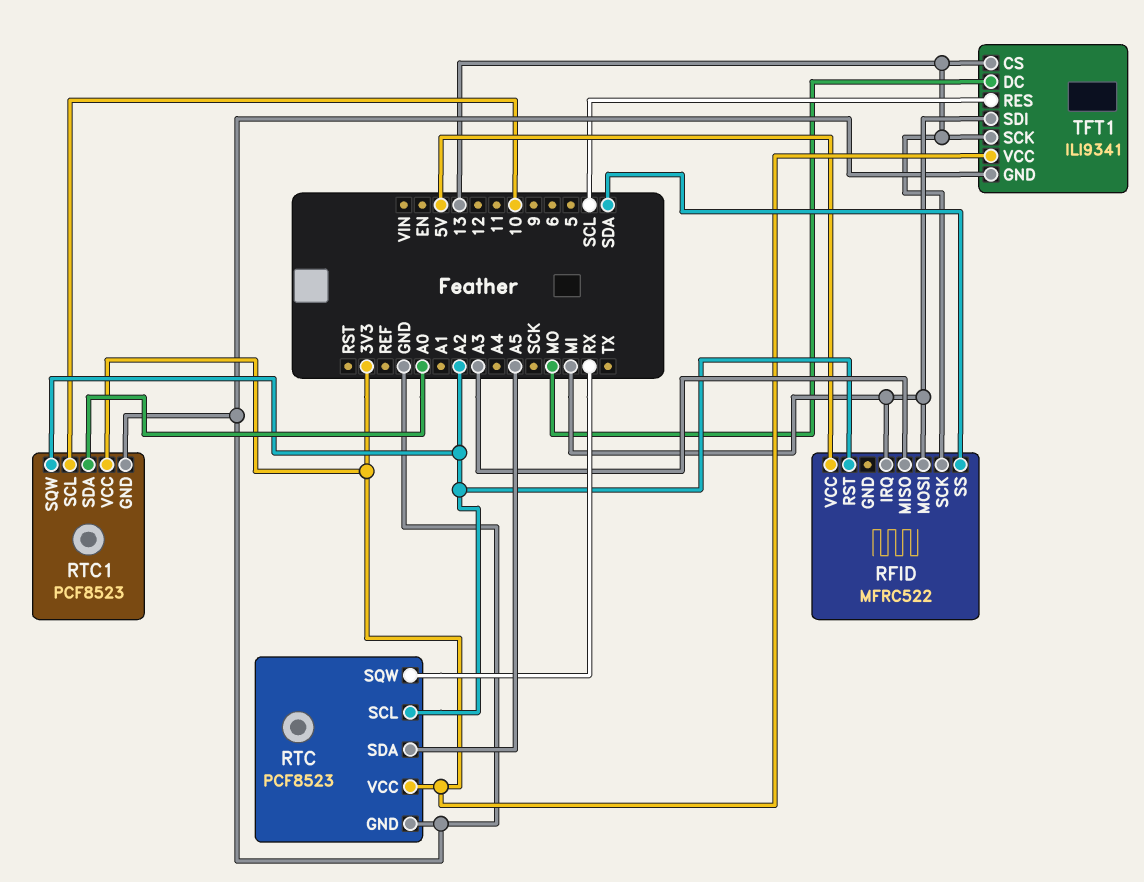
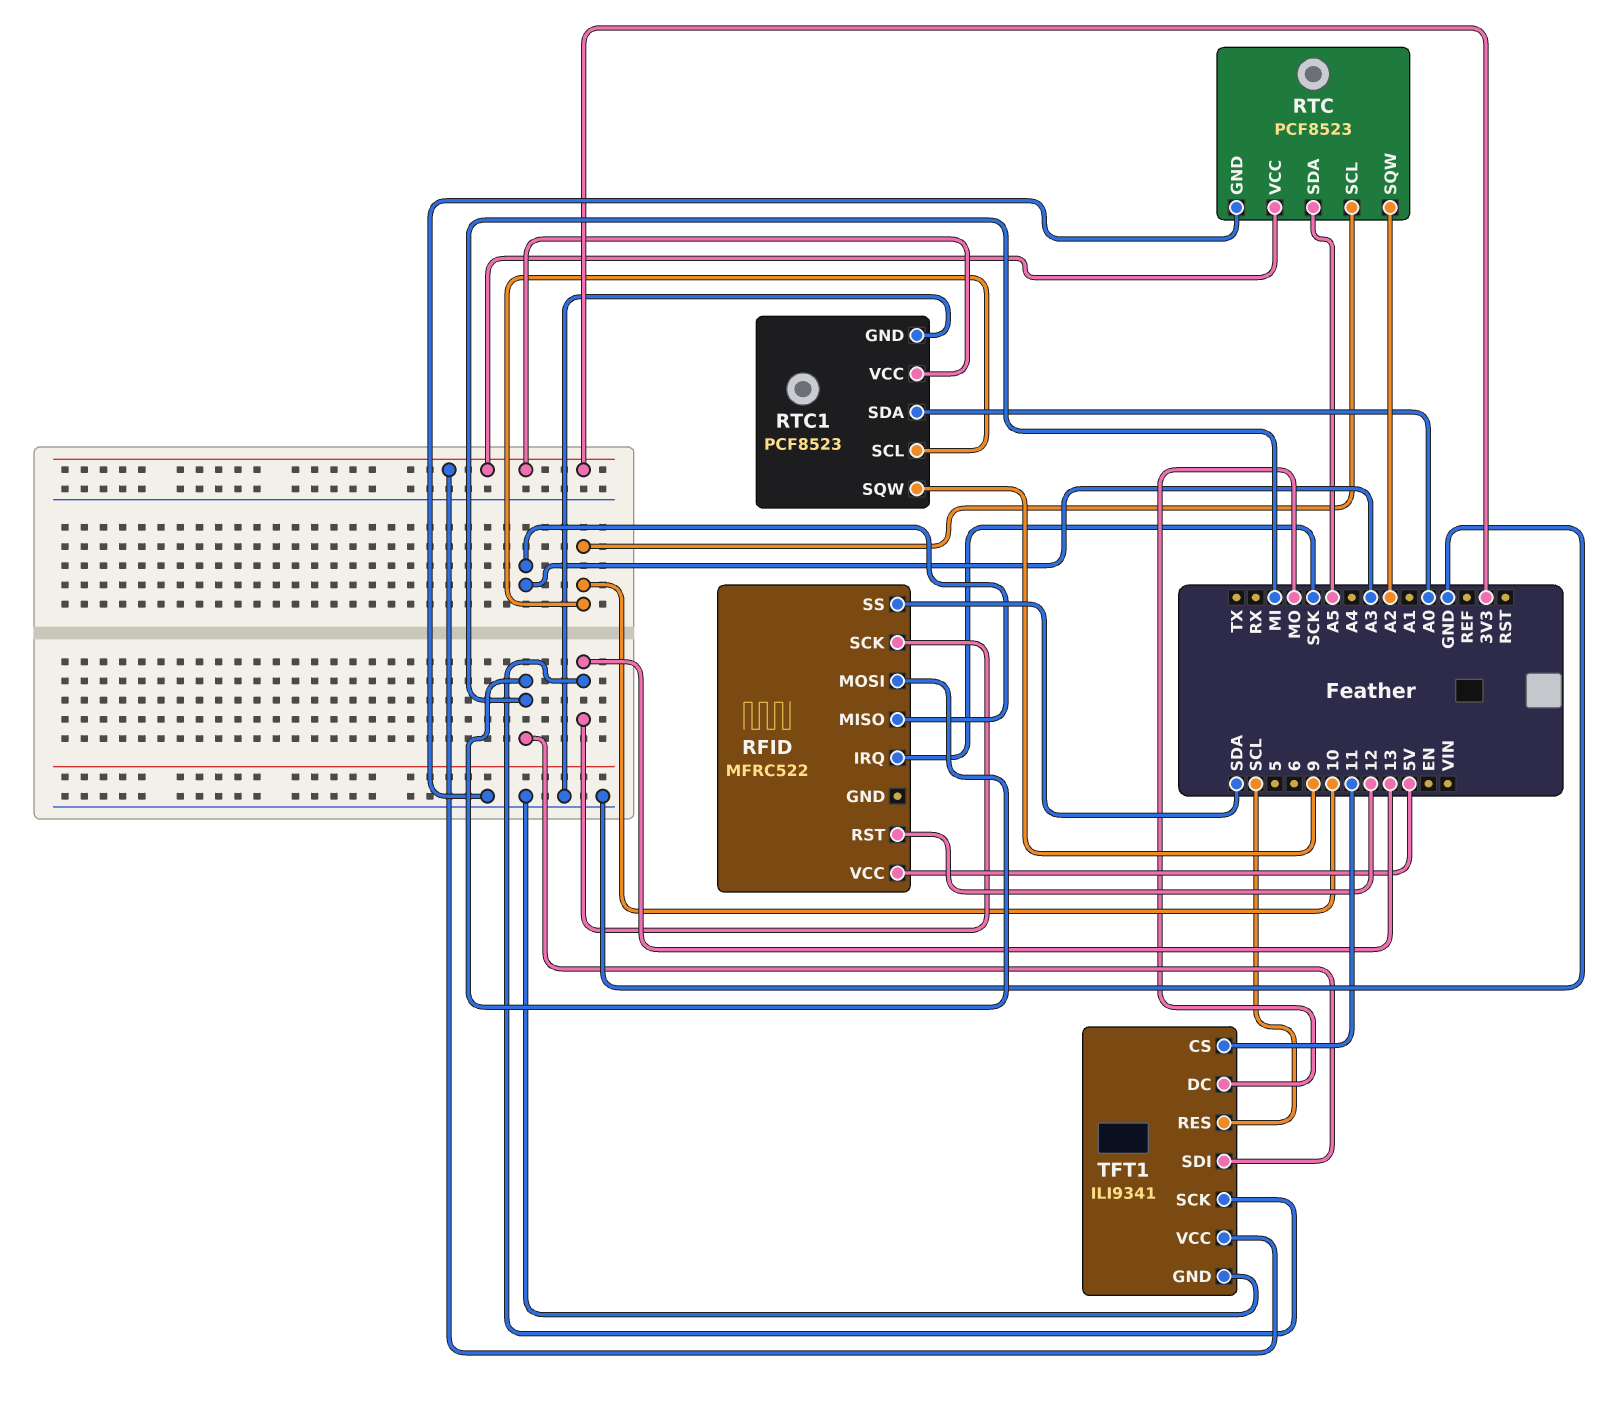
RFID pin IRQ: MI -> SCK
RFID pin RST: A2 -> 12
RTC pin SCL: A2 -> 10
RTC pin SQW: RX -> A2
RTC1 pin SQW: A2 -> 9
TFT1 pin CS: 13 -> 11

